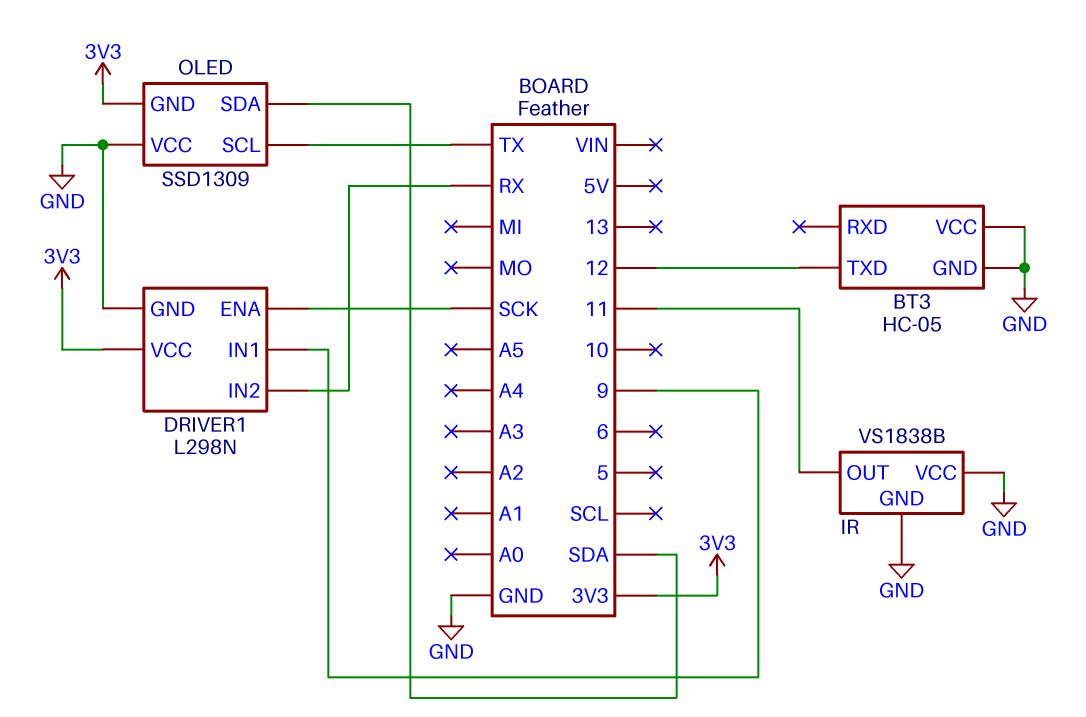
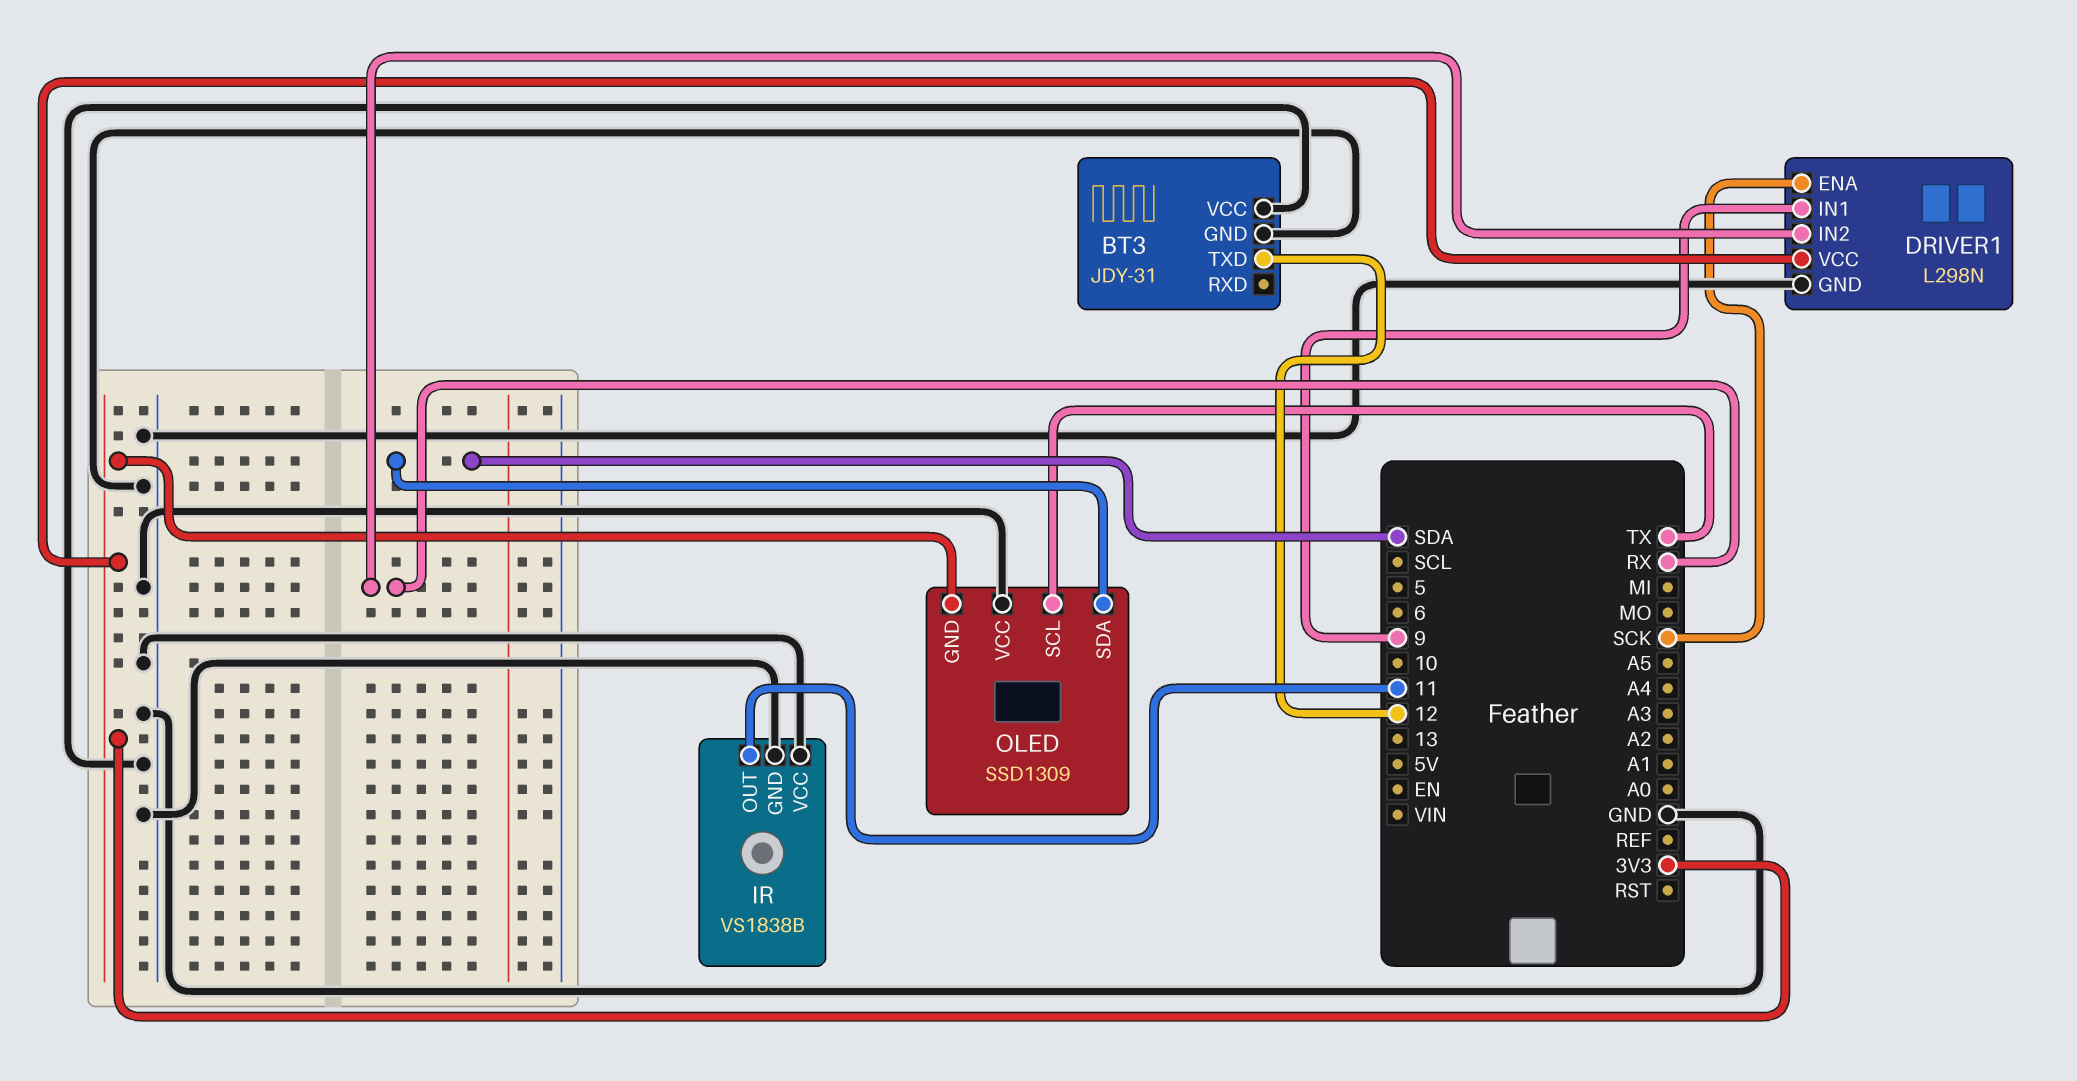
BT3: HC-05 -> JDY-31

